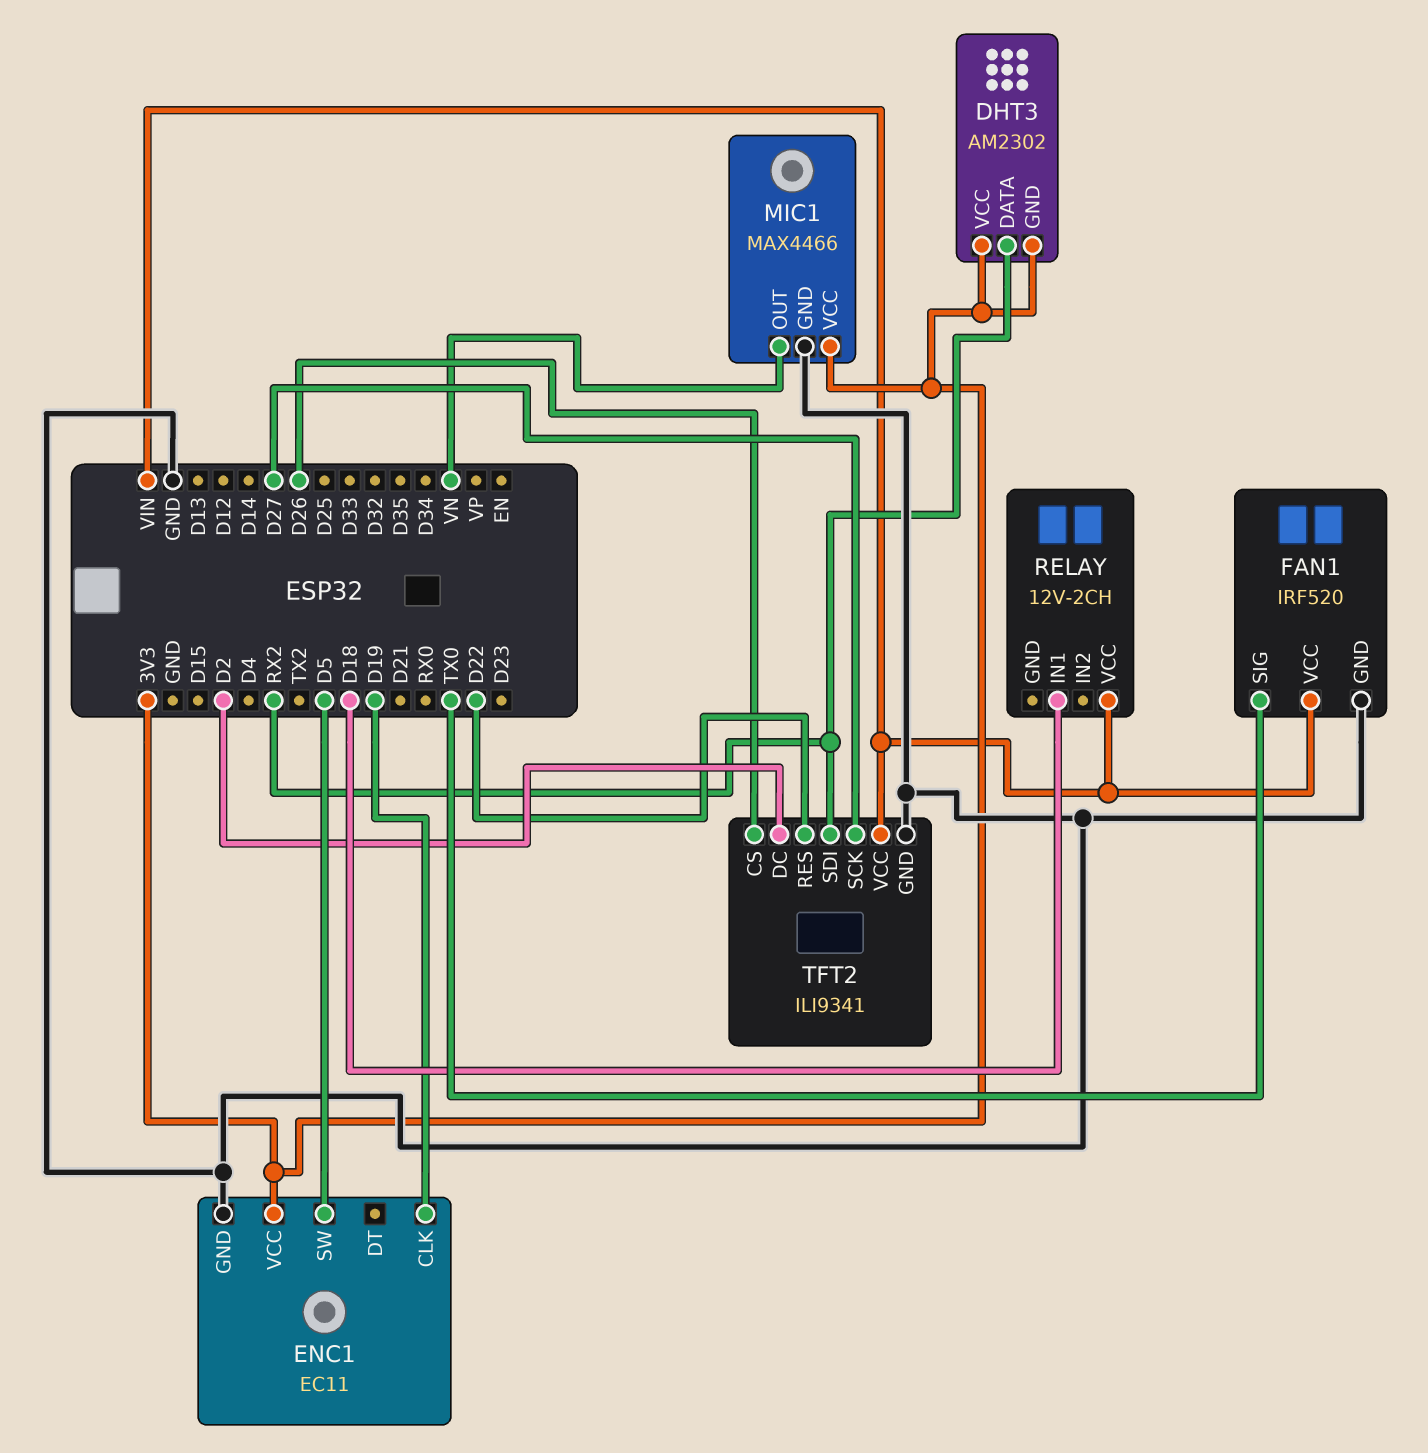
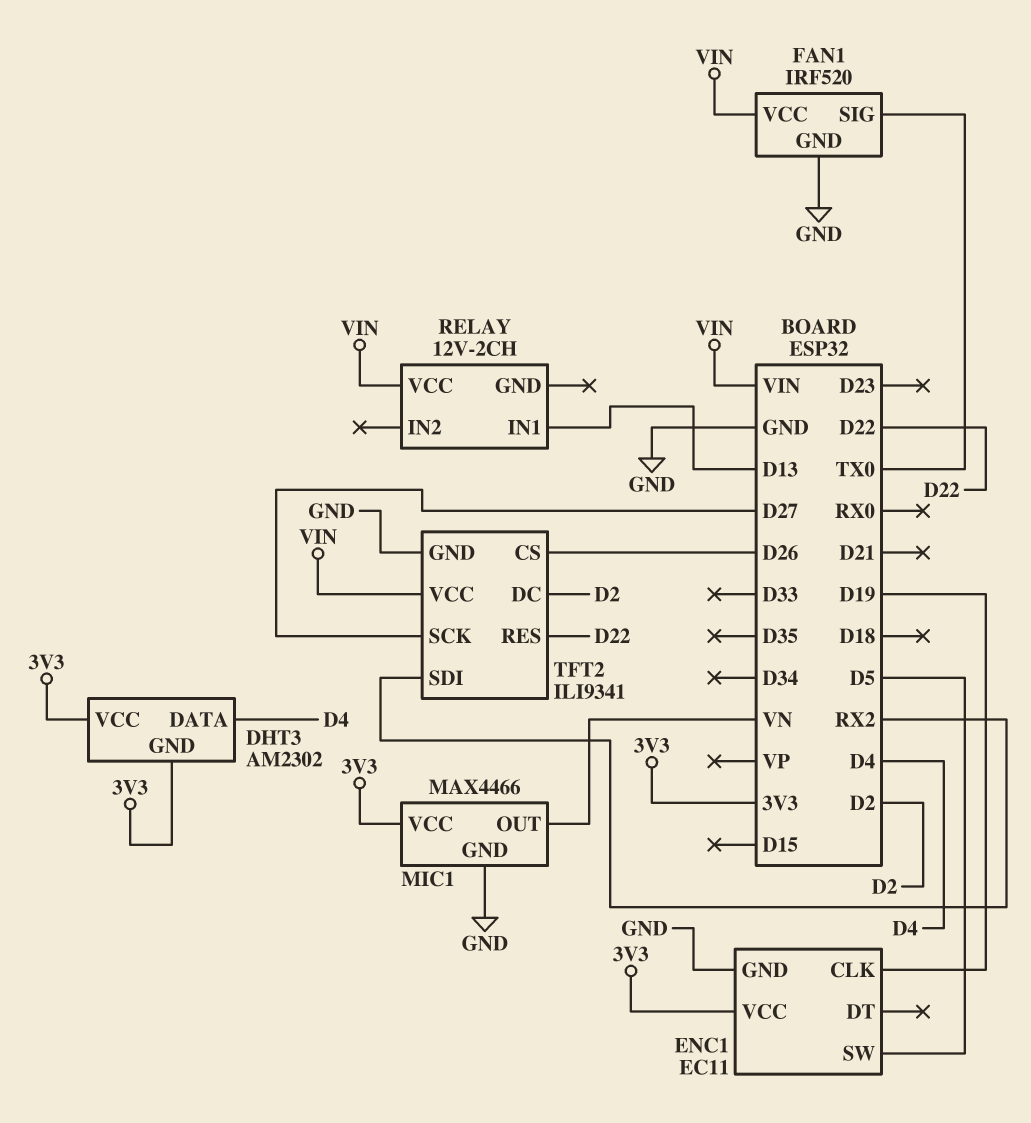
DHT3 pin DATA: RX2 -> D4
RELAY pin IN1: D18 -> D13

